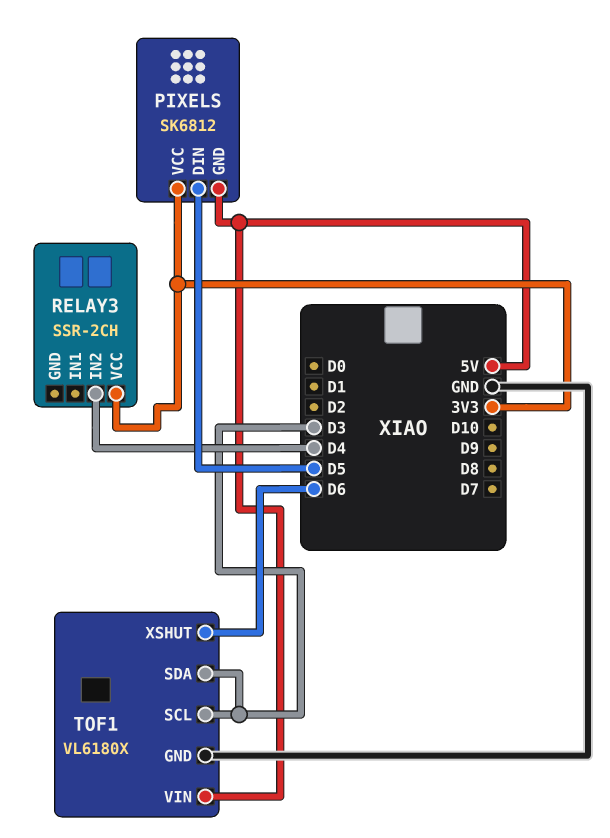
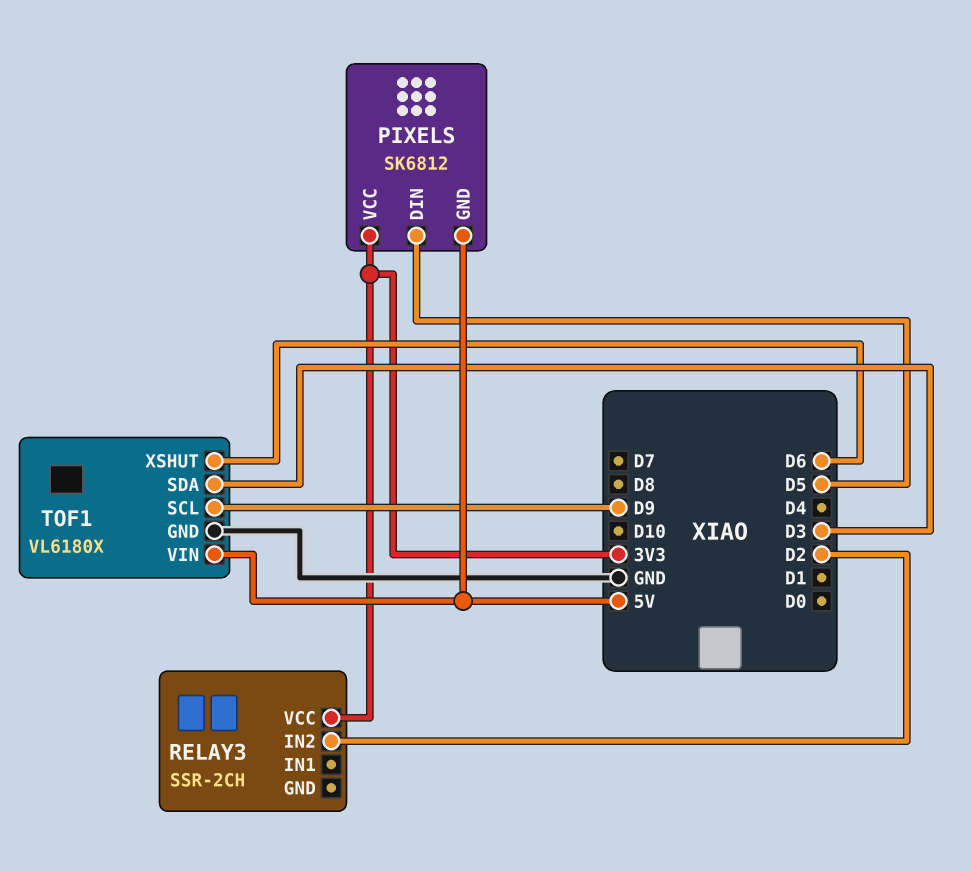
RELAY3 pin IN2: D4 -> D2
TOF1 pin SCL: D3 -> D9

